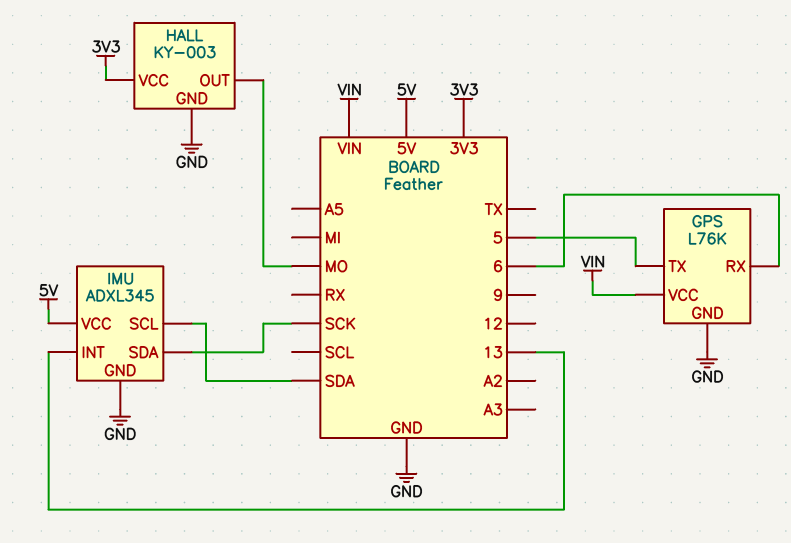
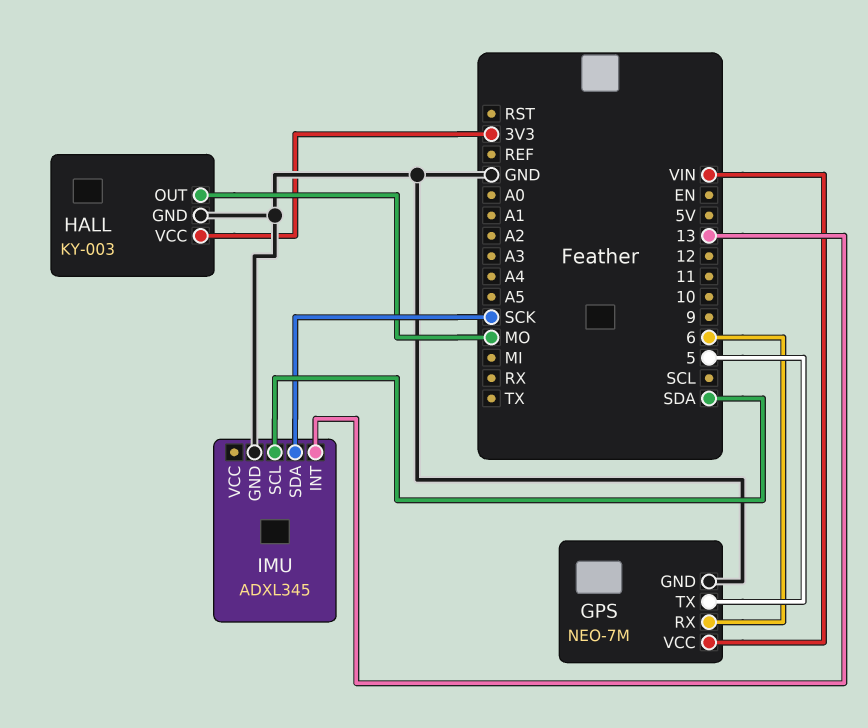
GPS: L76K -> NEO-7M
IMU pin VCC: 5V -> none

